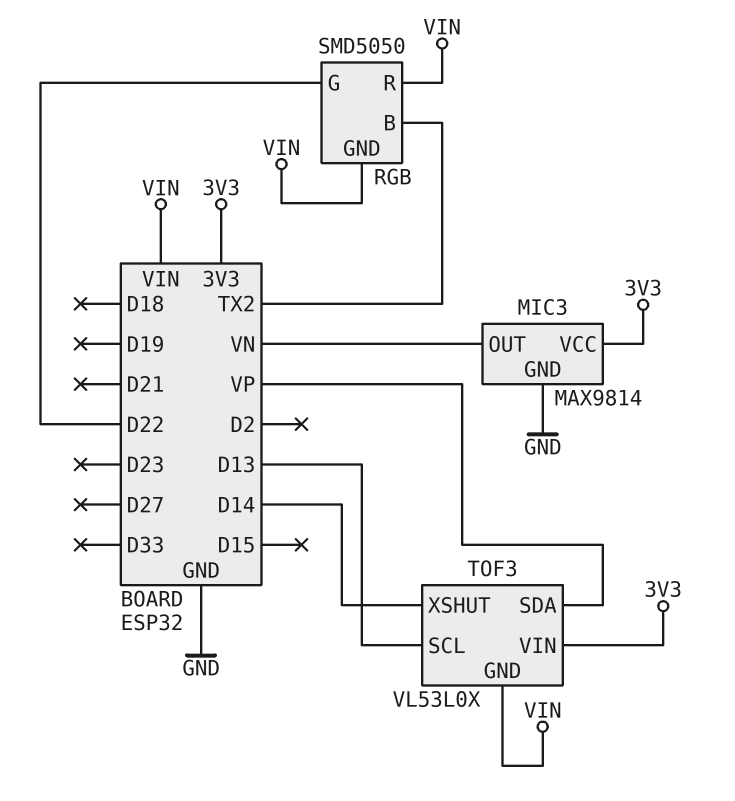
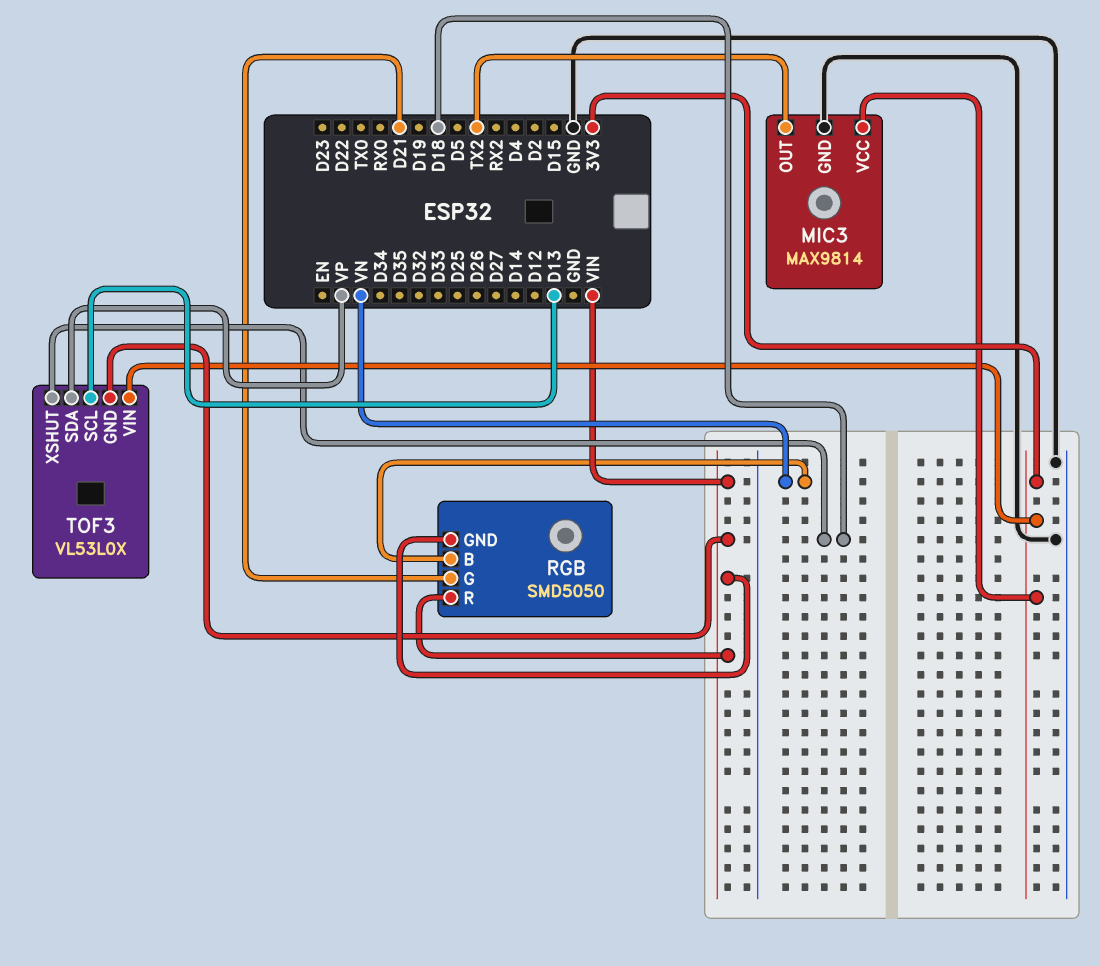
MIC3 pin OUT: VN -> TX2
RGB pin B: TX2 -> VN
RGB pin G: D22 -> D21
TOF3 pin XSHUT: D14 -> D18

